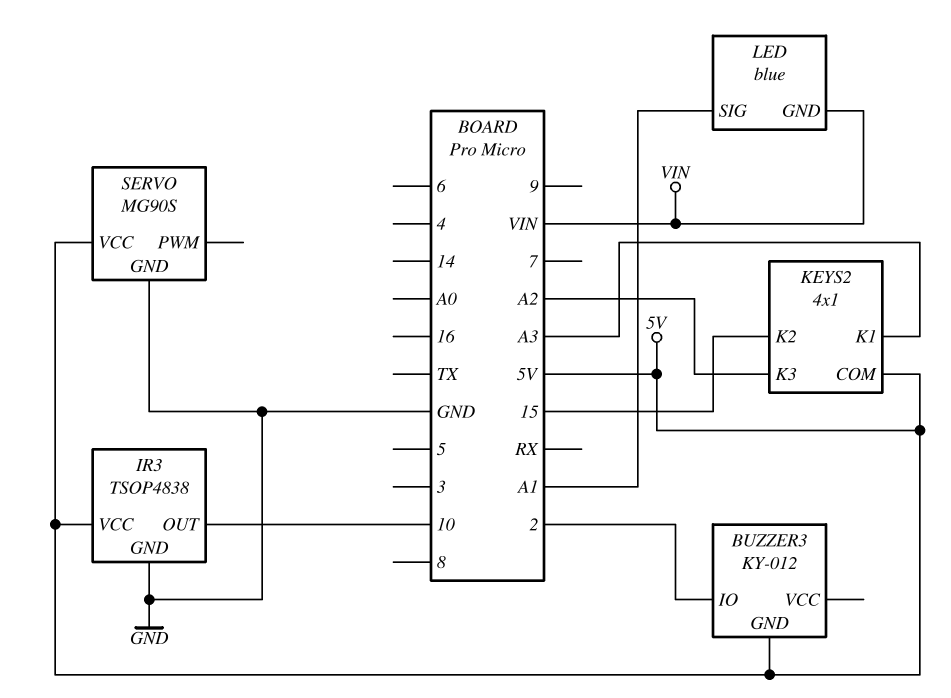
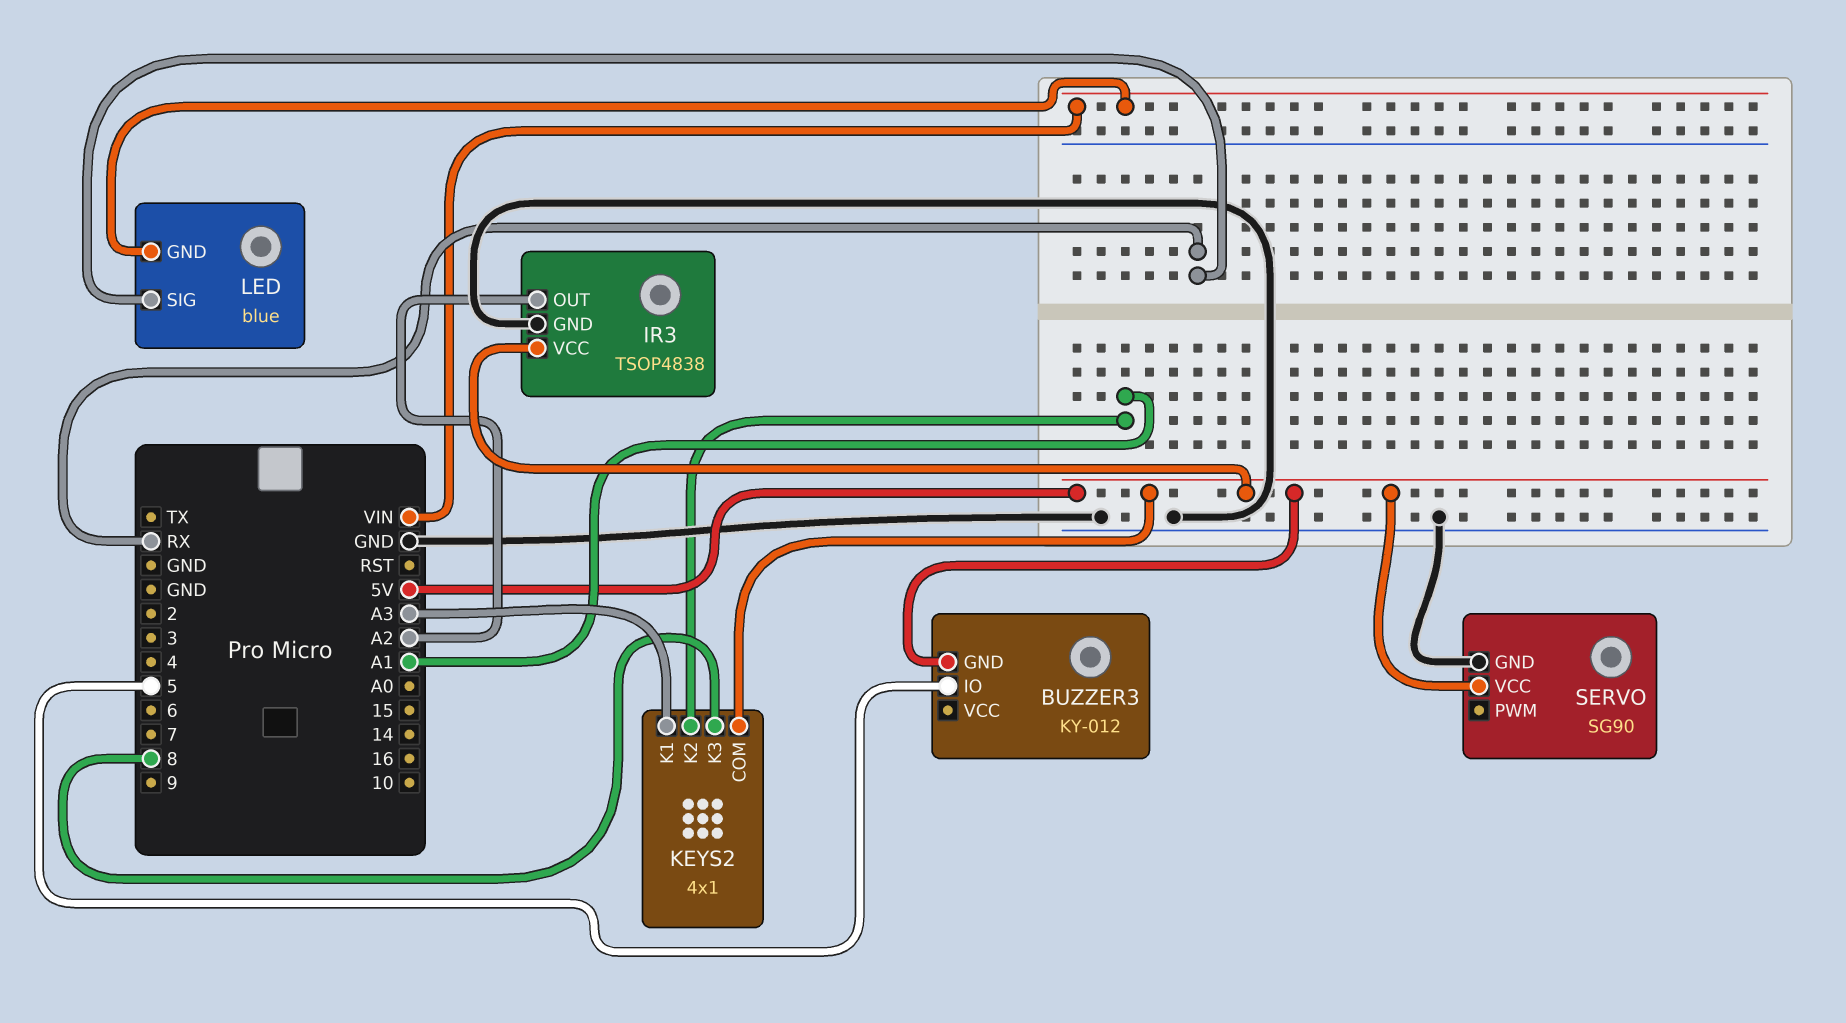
BUZZER3 pin IO: 2 -> 5
IR3 pin OUT: 10 -> A2
KEYS2 pin K2: 15 -> A1
KEYS2 pin K3: A2 -> 8
LED pin SIG: A1 -> RX
SERVO: MG90S -> SG90

